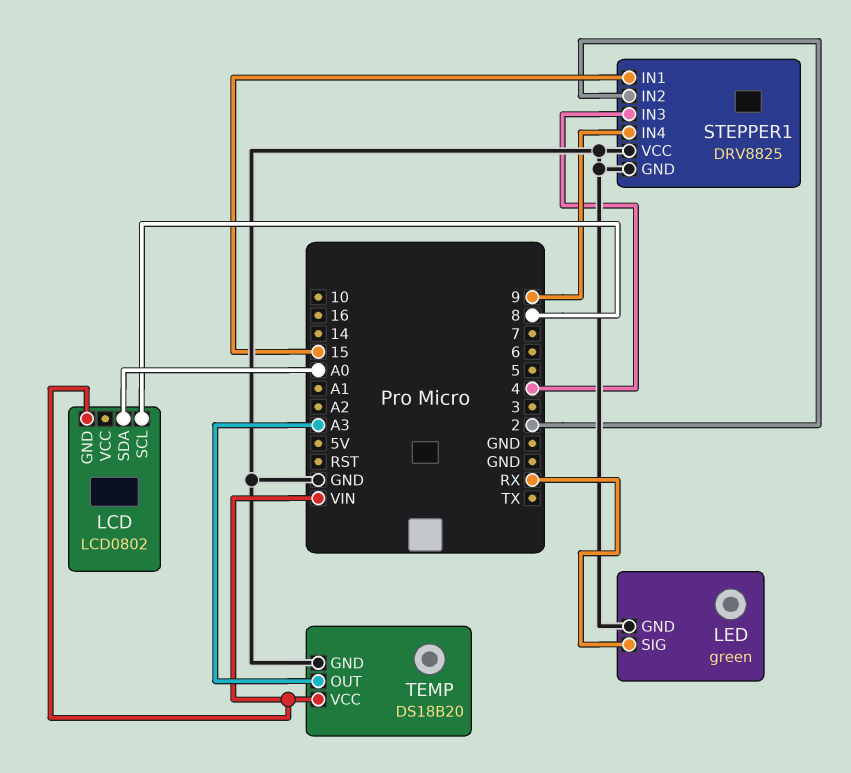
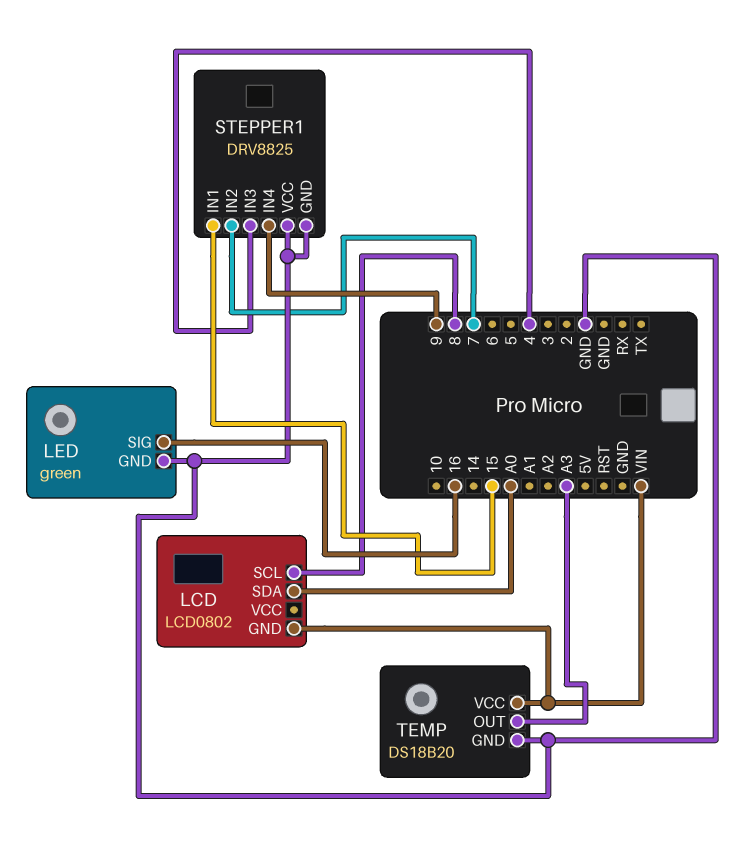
LED pin SIG: RX -> 16
STEPPER1 pin IN2: 2 -> 7

